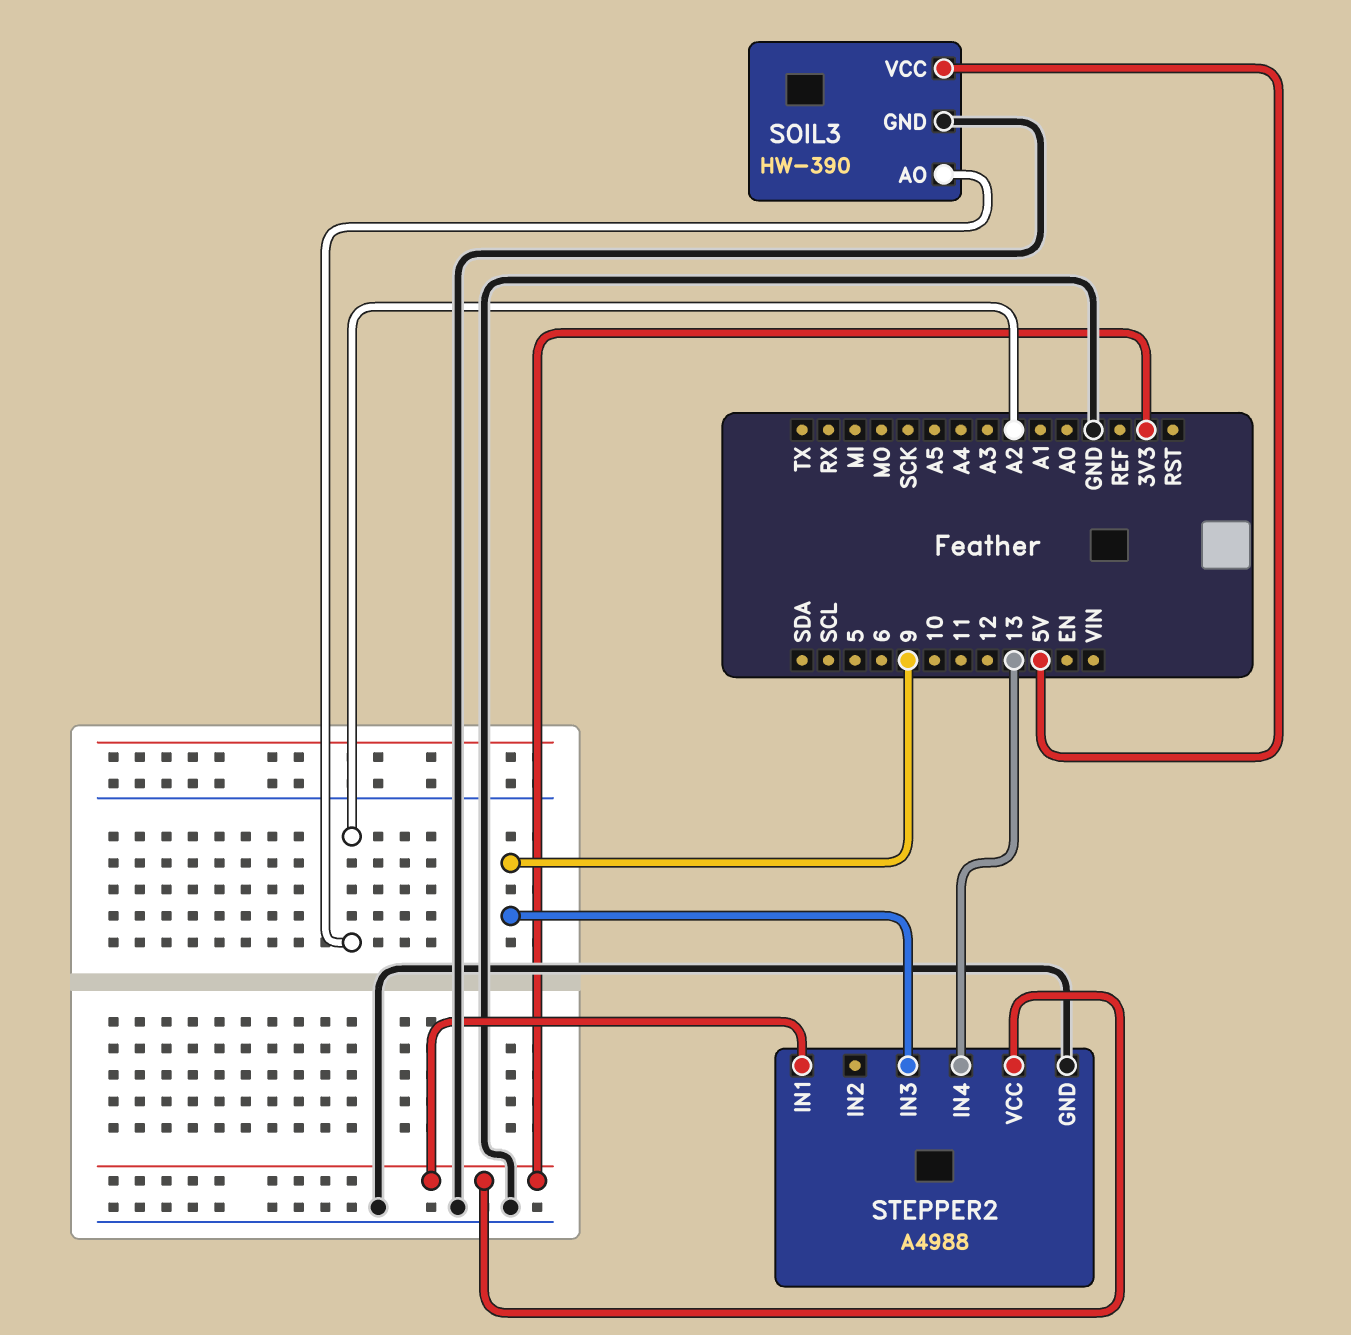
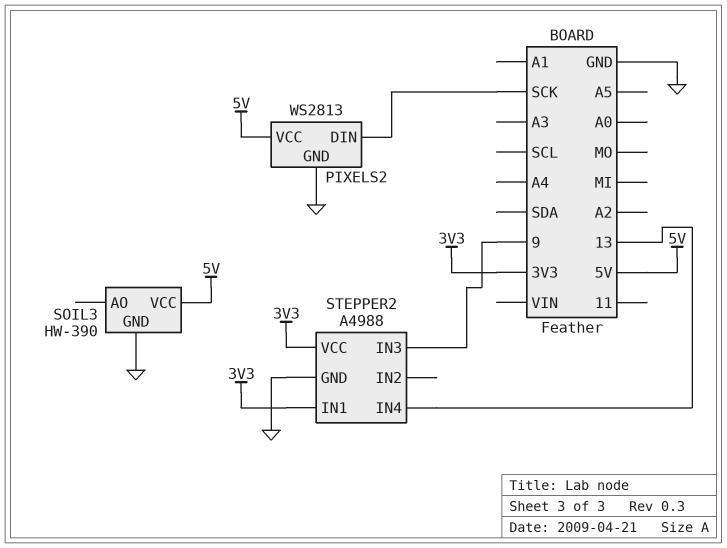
PIXELS2: none -> WS2813
PIXELS2 pin DIN: none -> SCK
PIXELS2 pin GND: none -> GND
PIXELS2 pin VCC: none -> 5V
SOIL3 pin AO: A2 -> none

